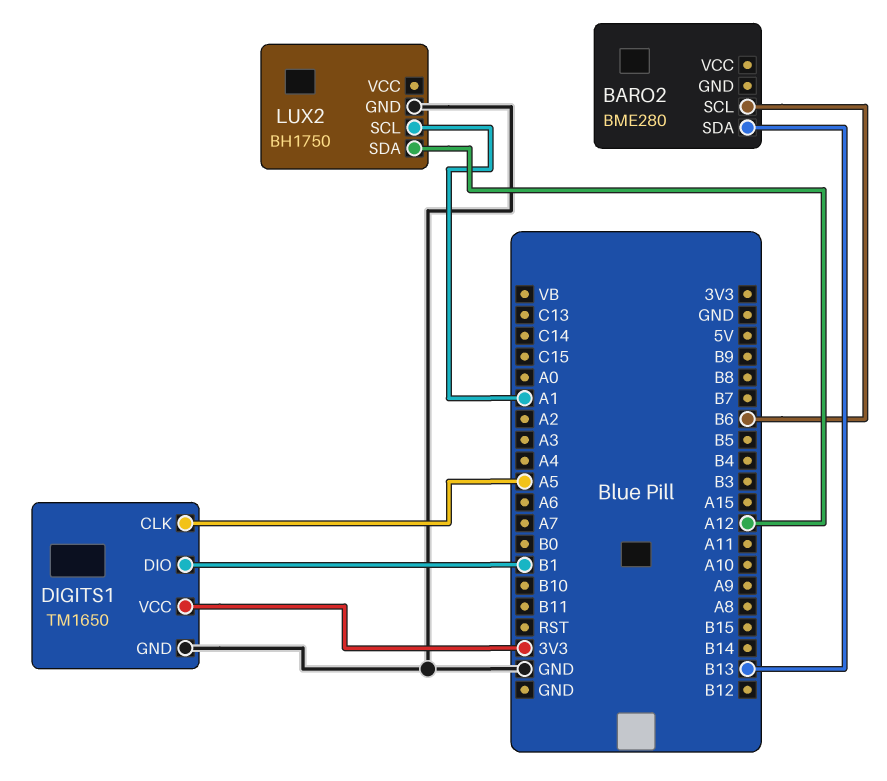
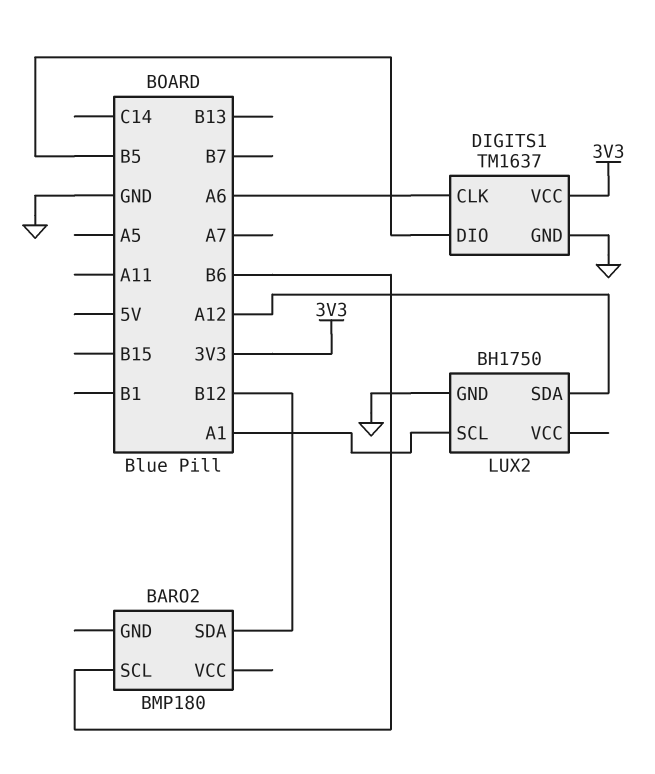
BARO2: BME280 -> BMP180
BARO2 pin SDA: B13 -> B12
DIGITS1: TM1650 -> TM1637
DIGITS1 pin CLK: A5 -> A6
DIGITS1 pin DIO: B1 -> B5

